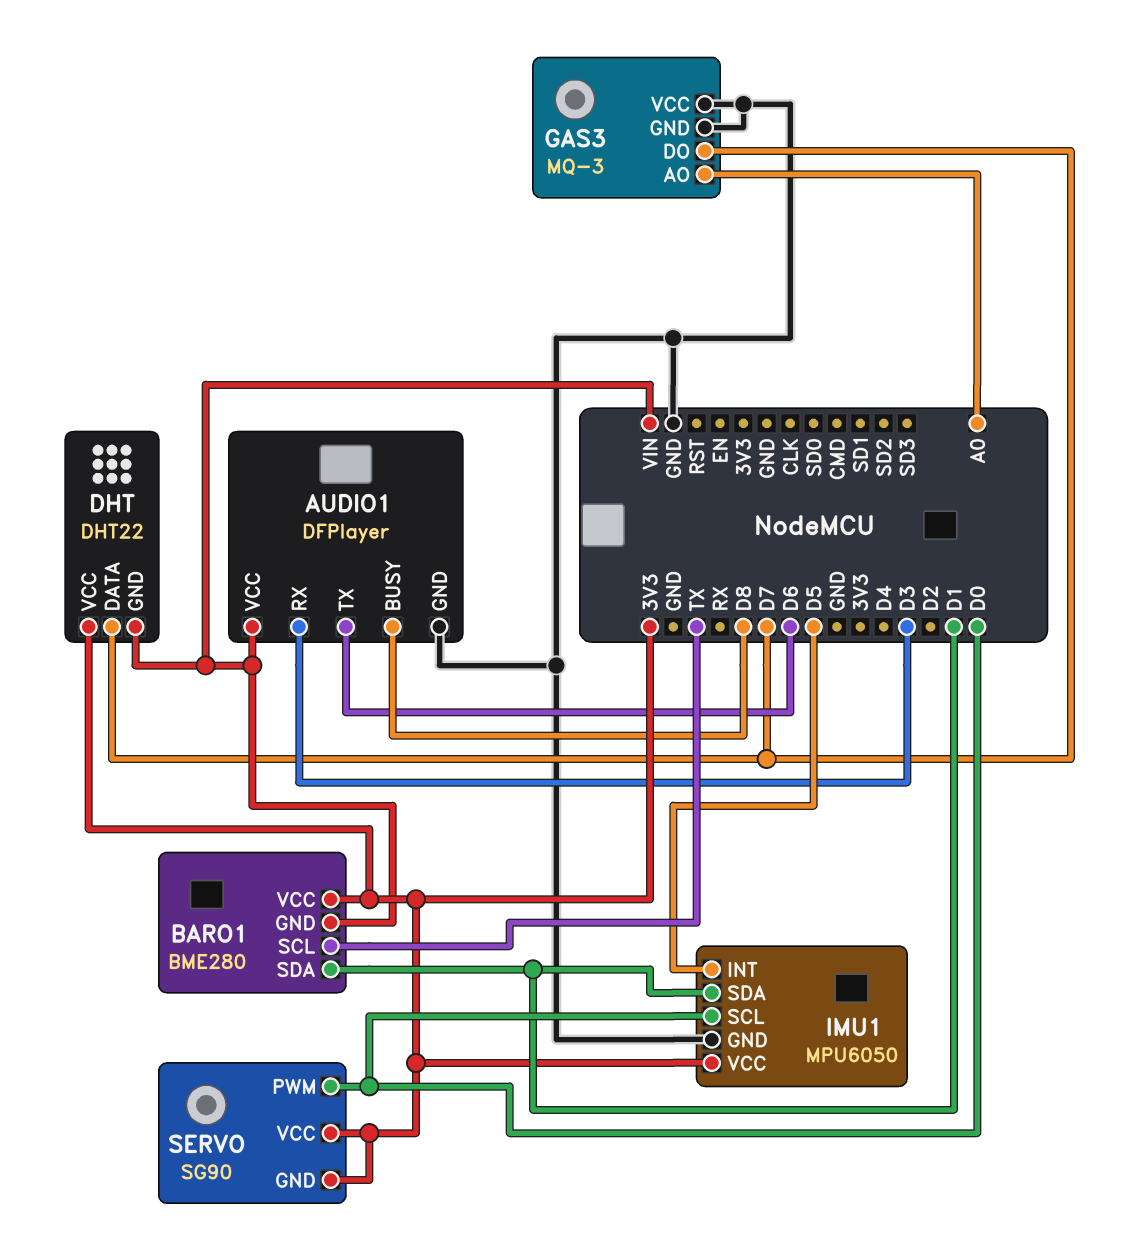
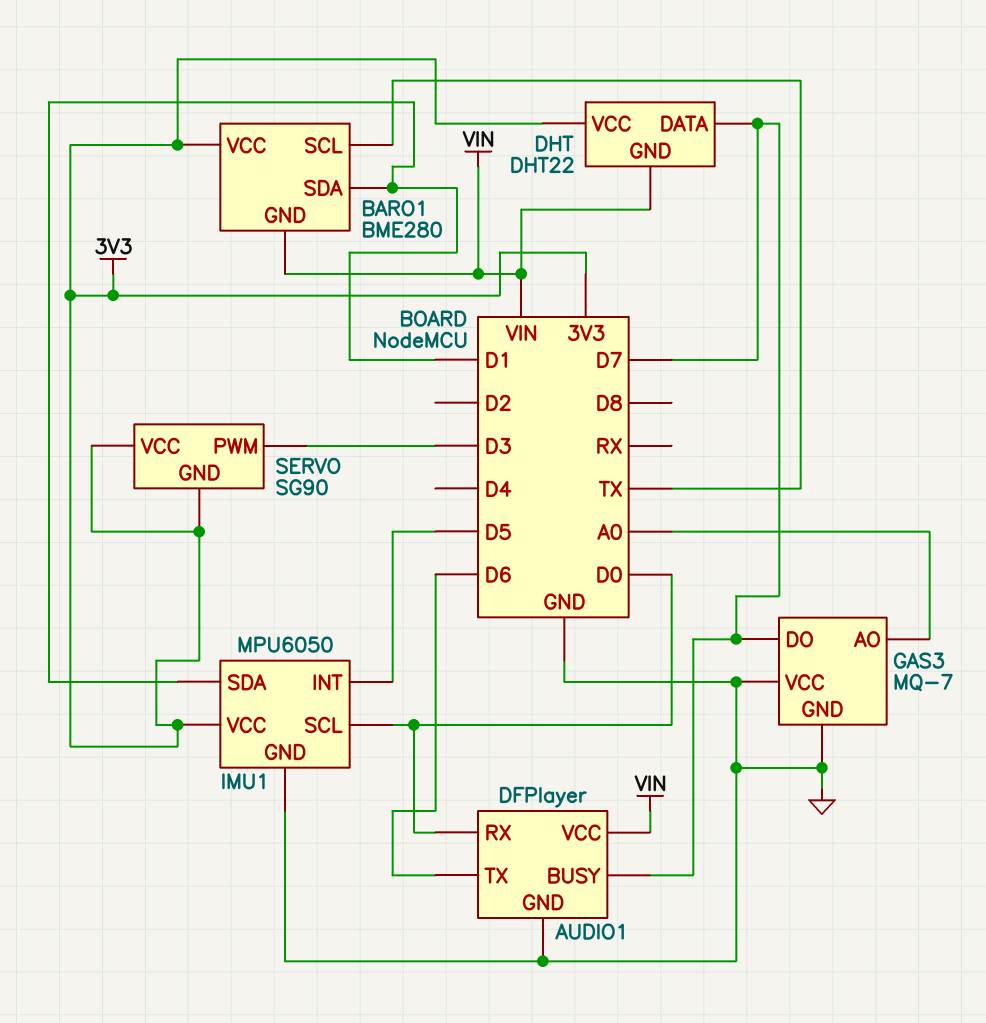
AUDIO1 pin BUSY: D8 -> D7
AUDIO1 pin RX: D3 -> D0
GAS3: MQ-3 -> MQ-7
SERVO pin PWM: D0 -> D3

